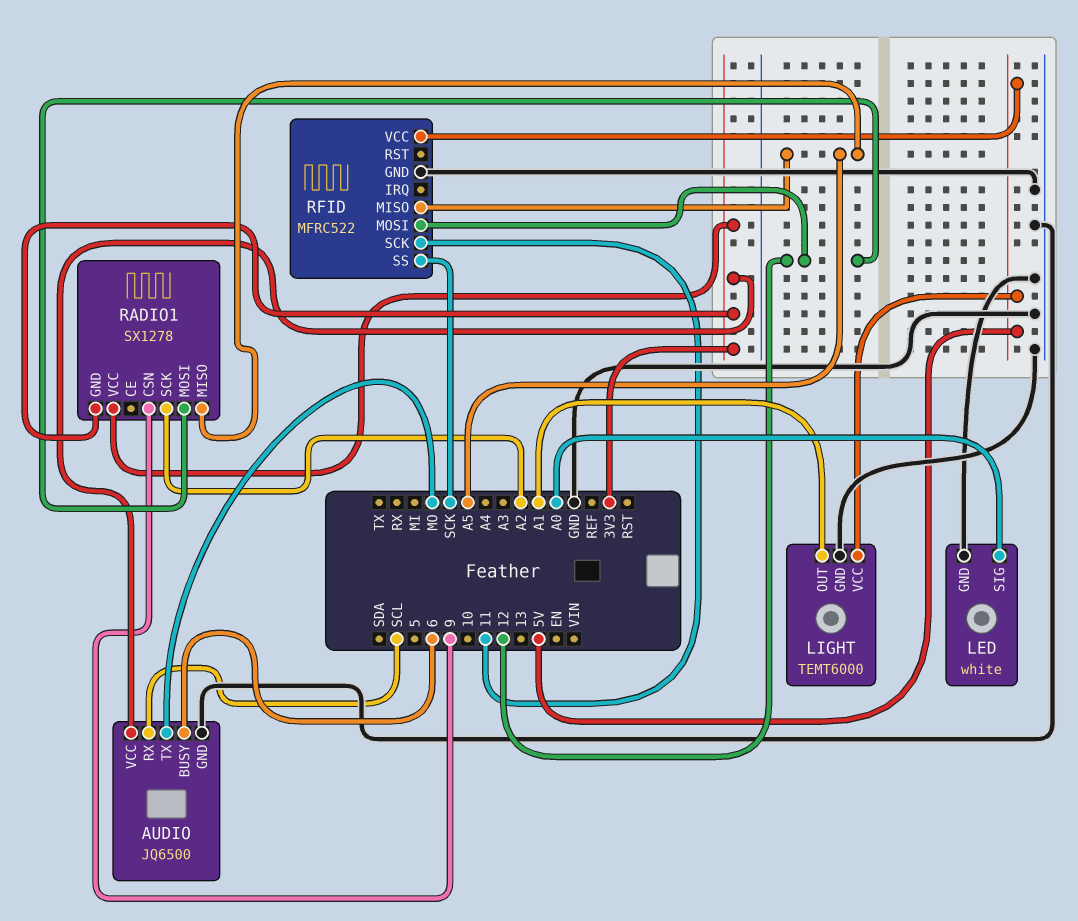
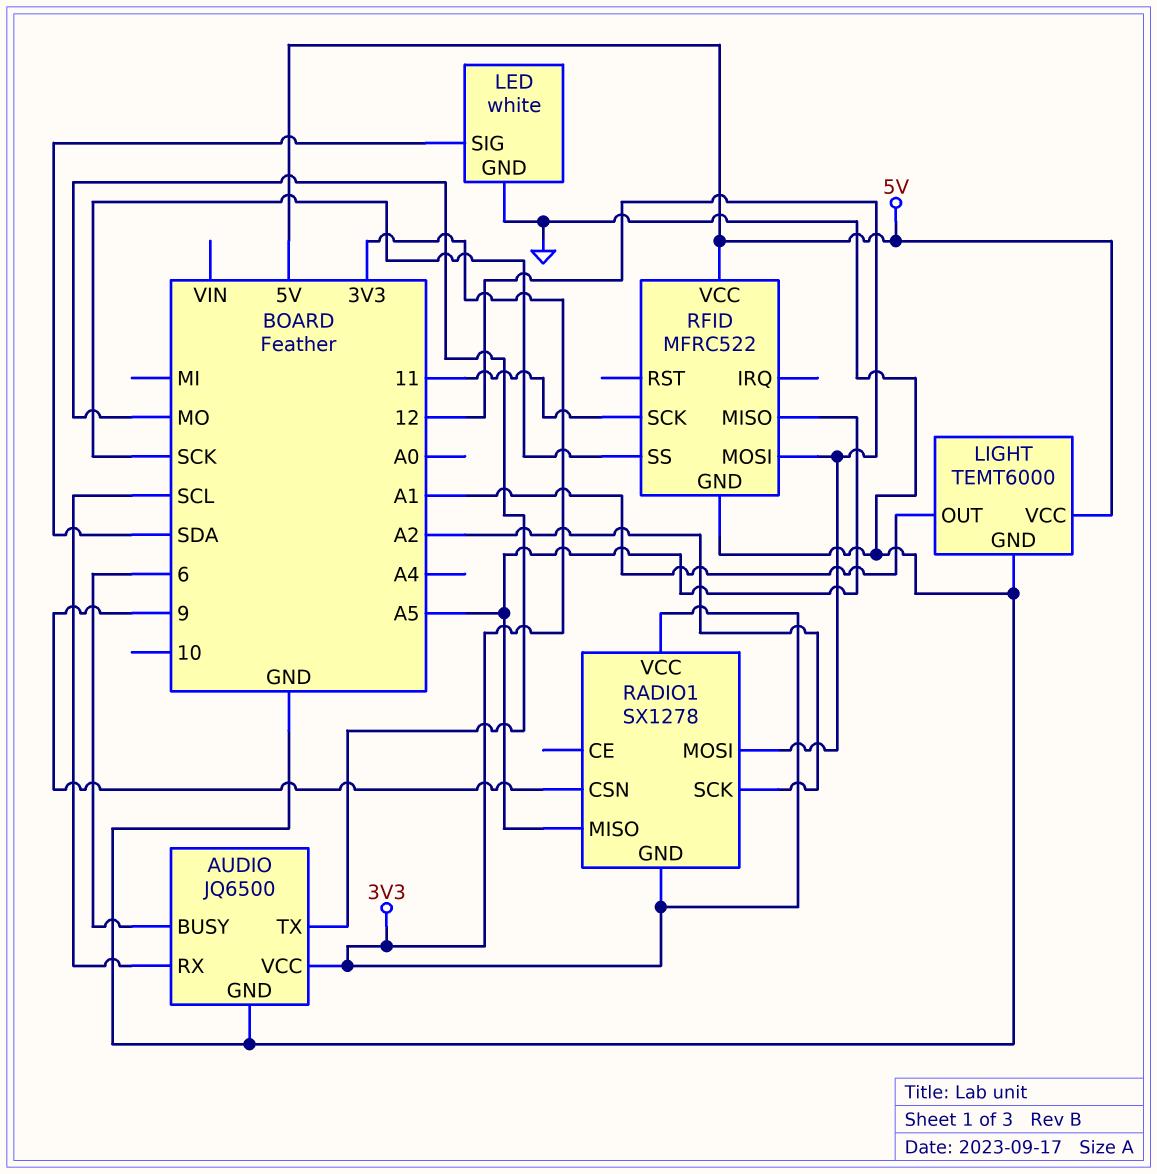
LED pin SIG: A0 -> SDA

